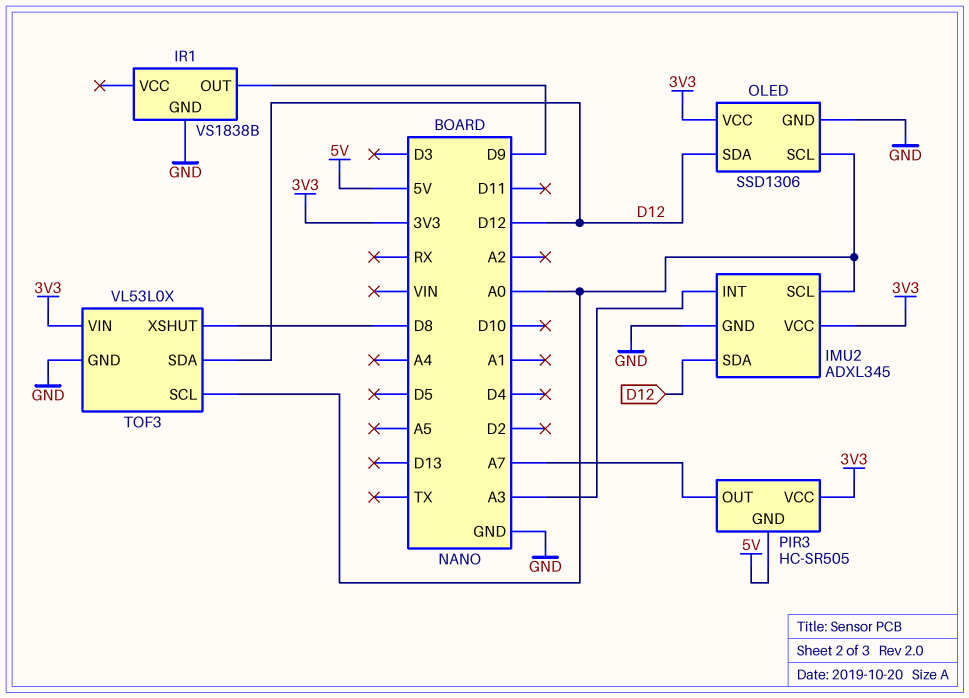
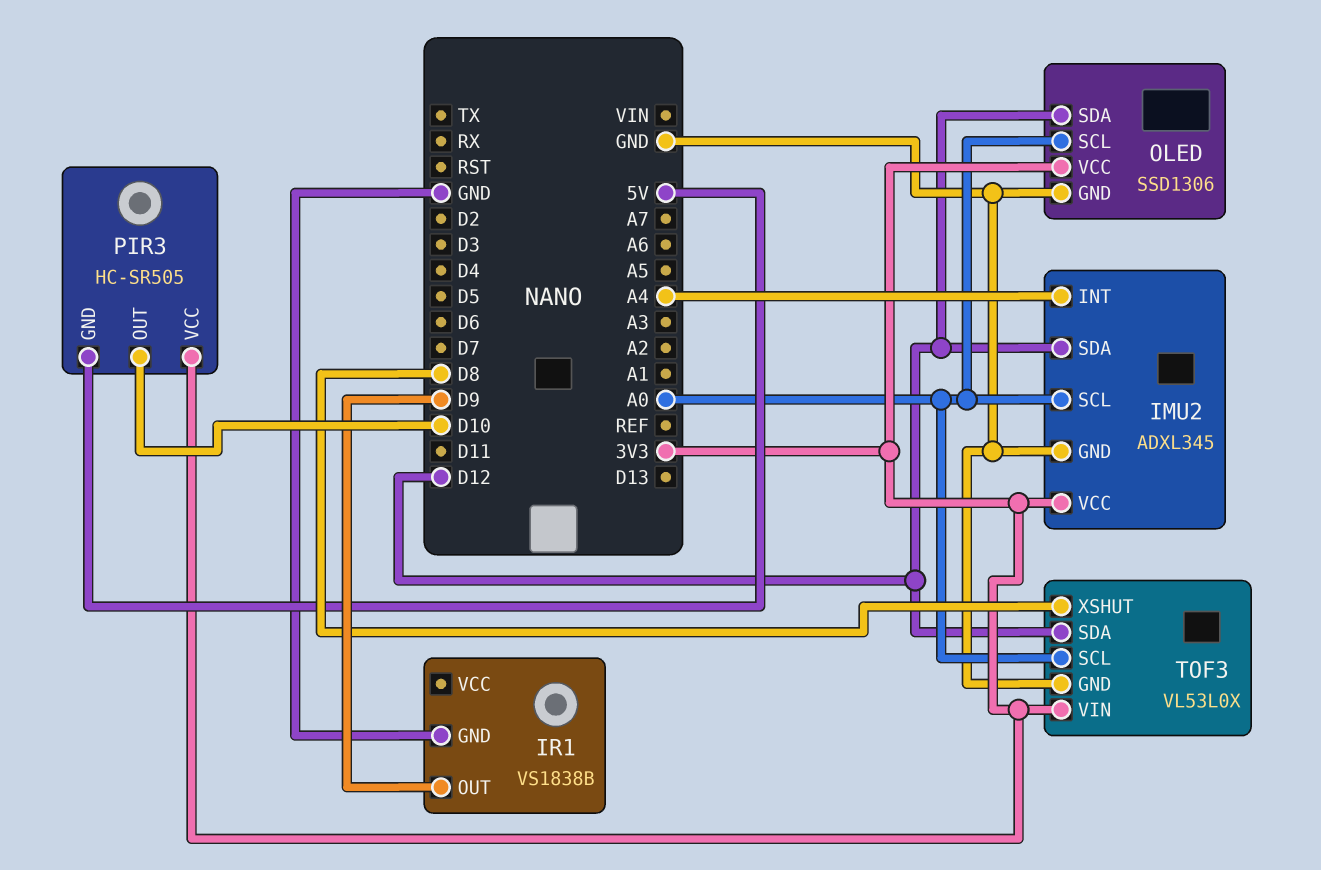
IMU2 pin INT: A3 -> A4
PIR3 pin OUT: A7 -> D10

